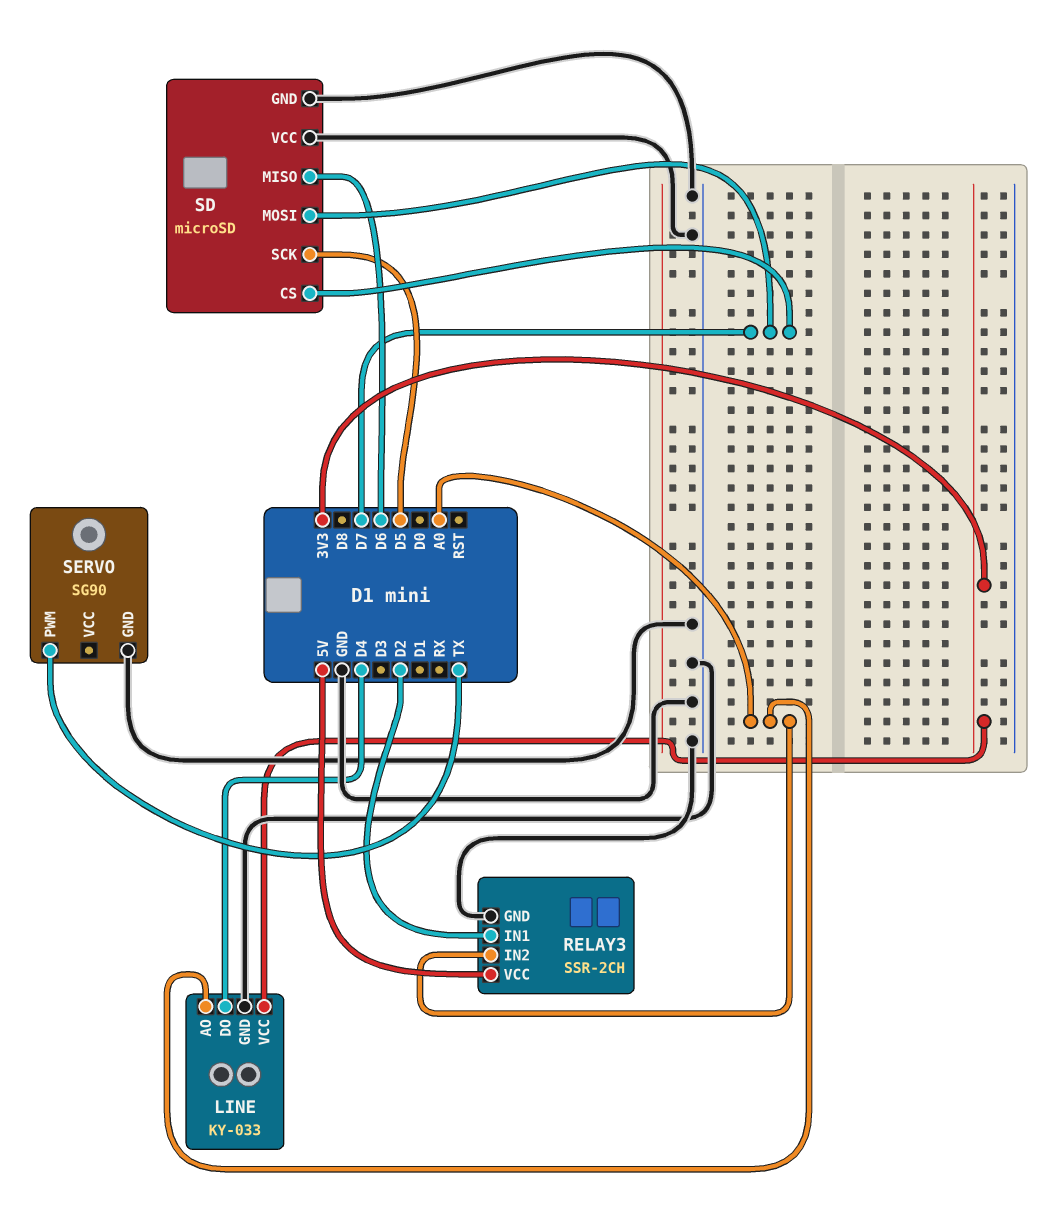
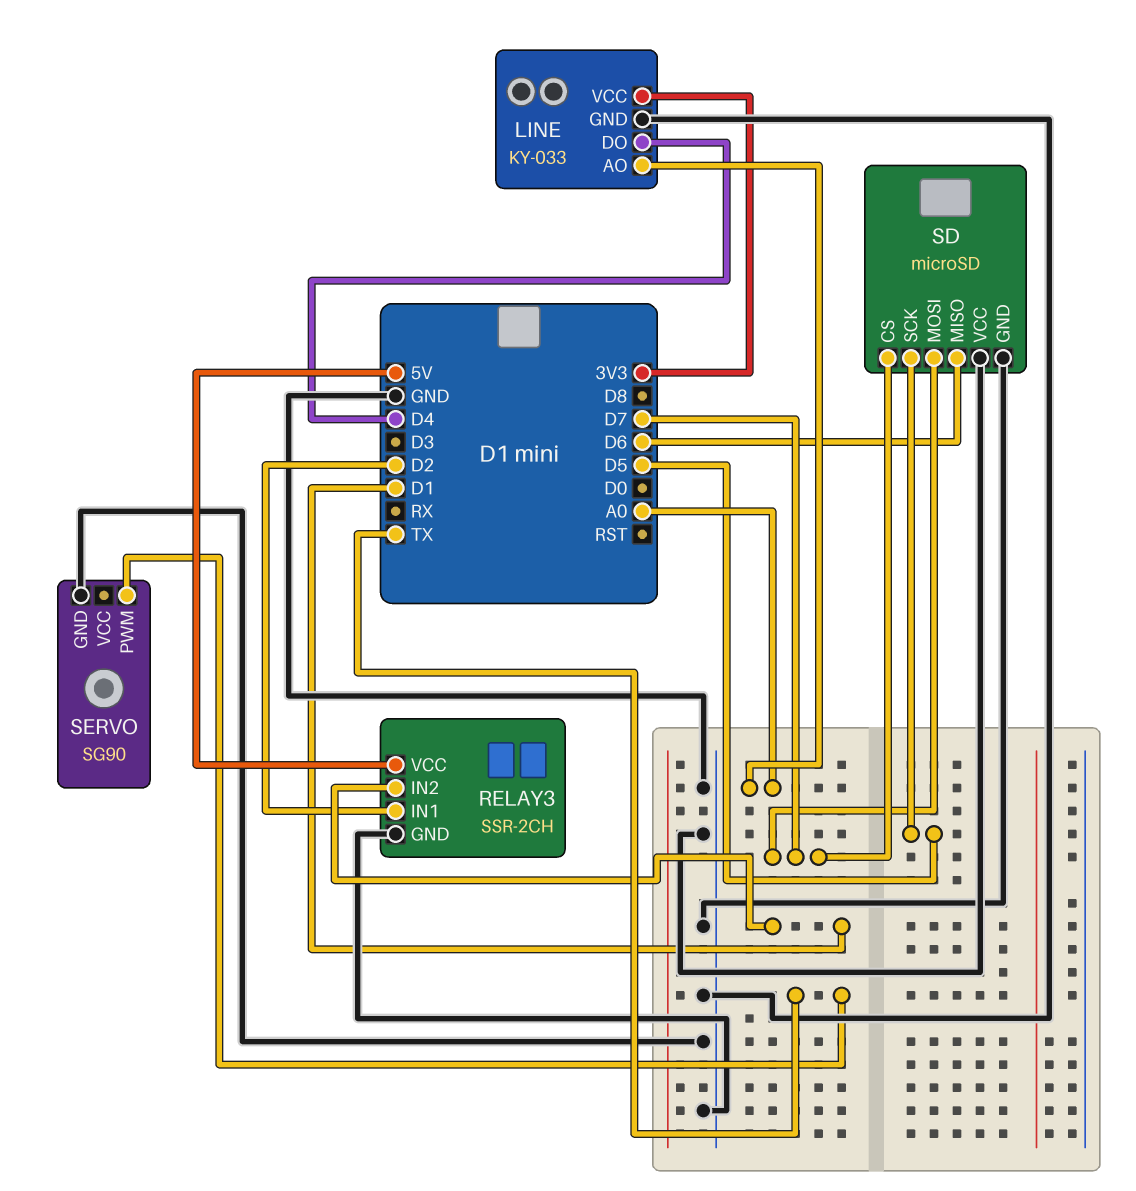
RELAY3 pin IN2: A0 -> D1

